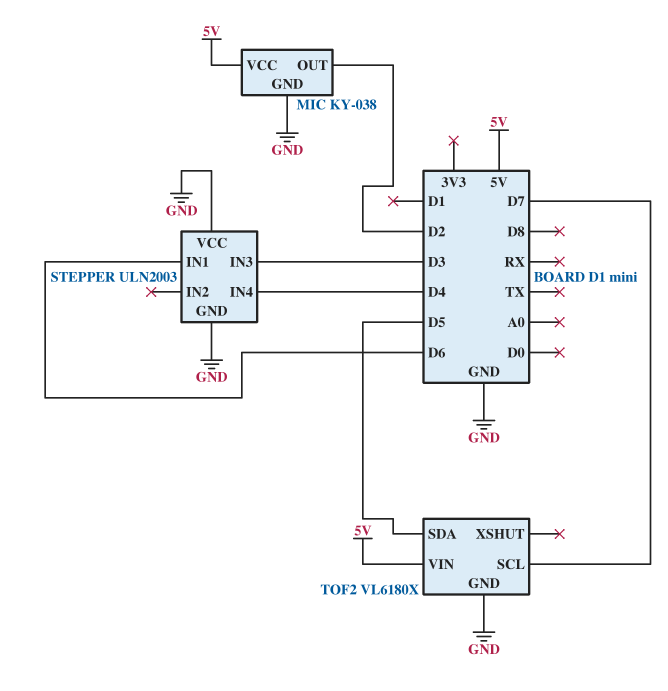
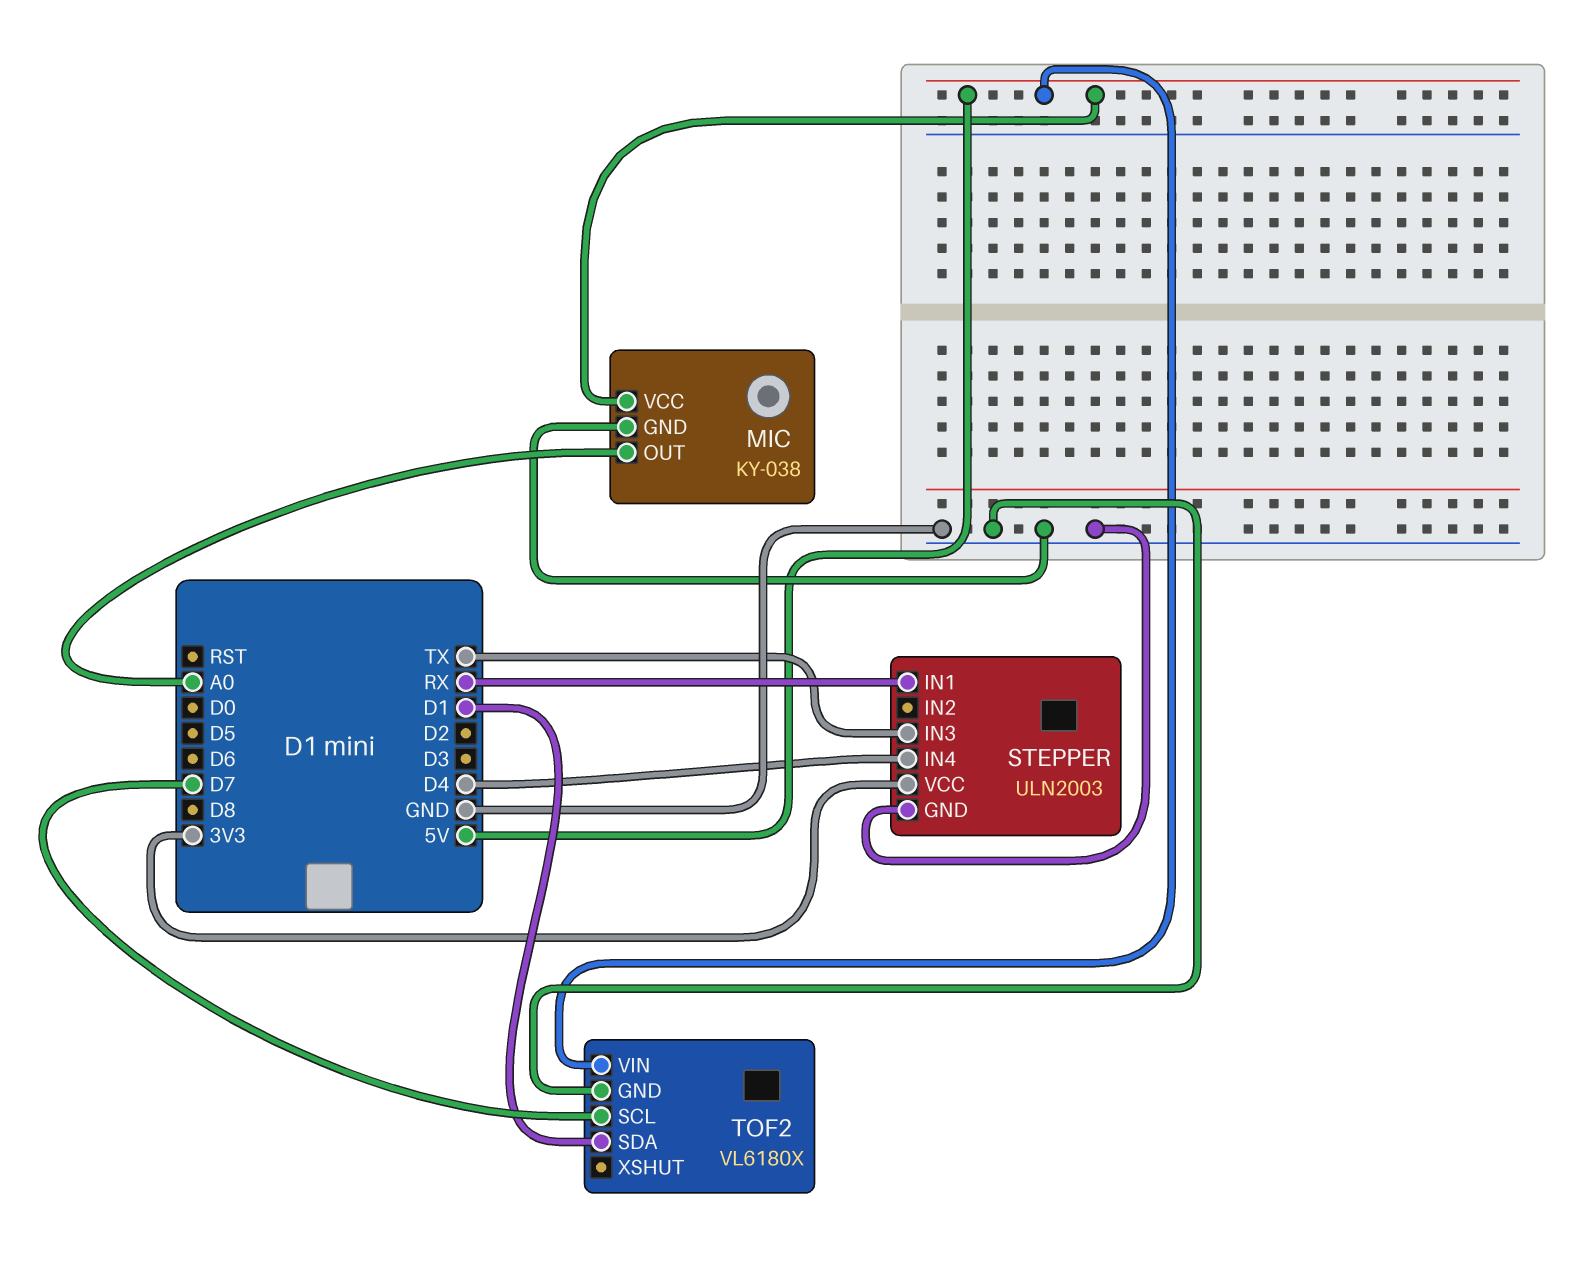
MIC pin OUT: D2 -> A0
STEPPER pin IN1: D6 -> RX
STEPPER pin IN3: D3 -> TX
STEPPER pin VCC: GND -> 3V3
TOF2 pin SDA: D5 -> D1

